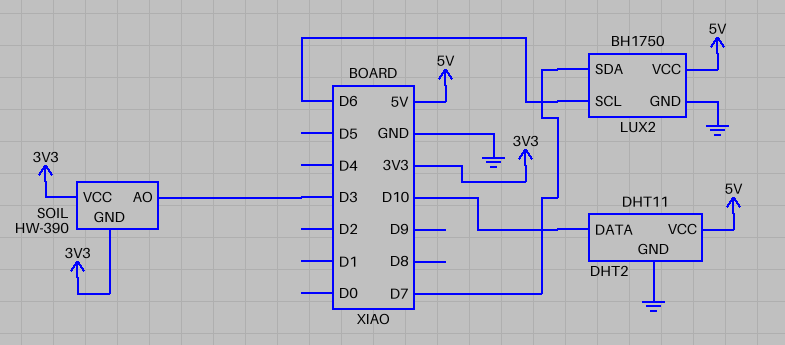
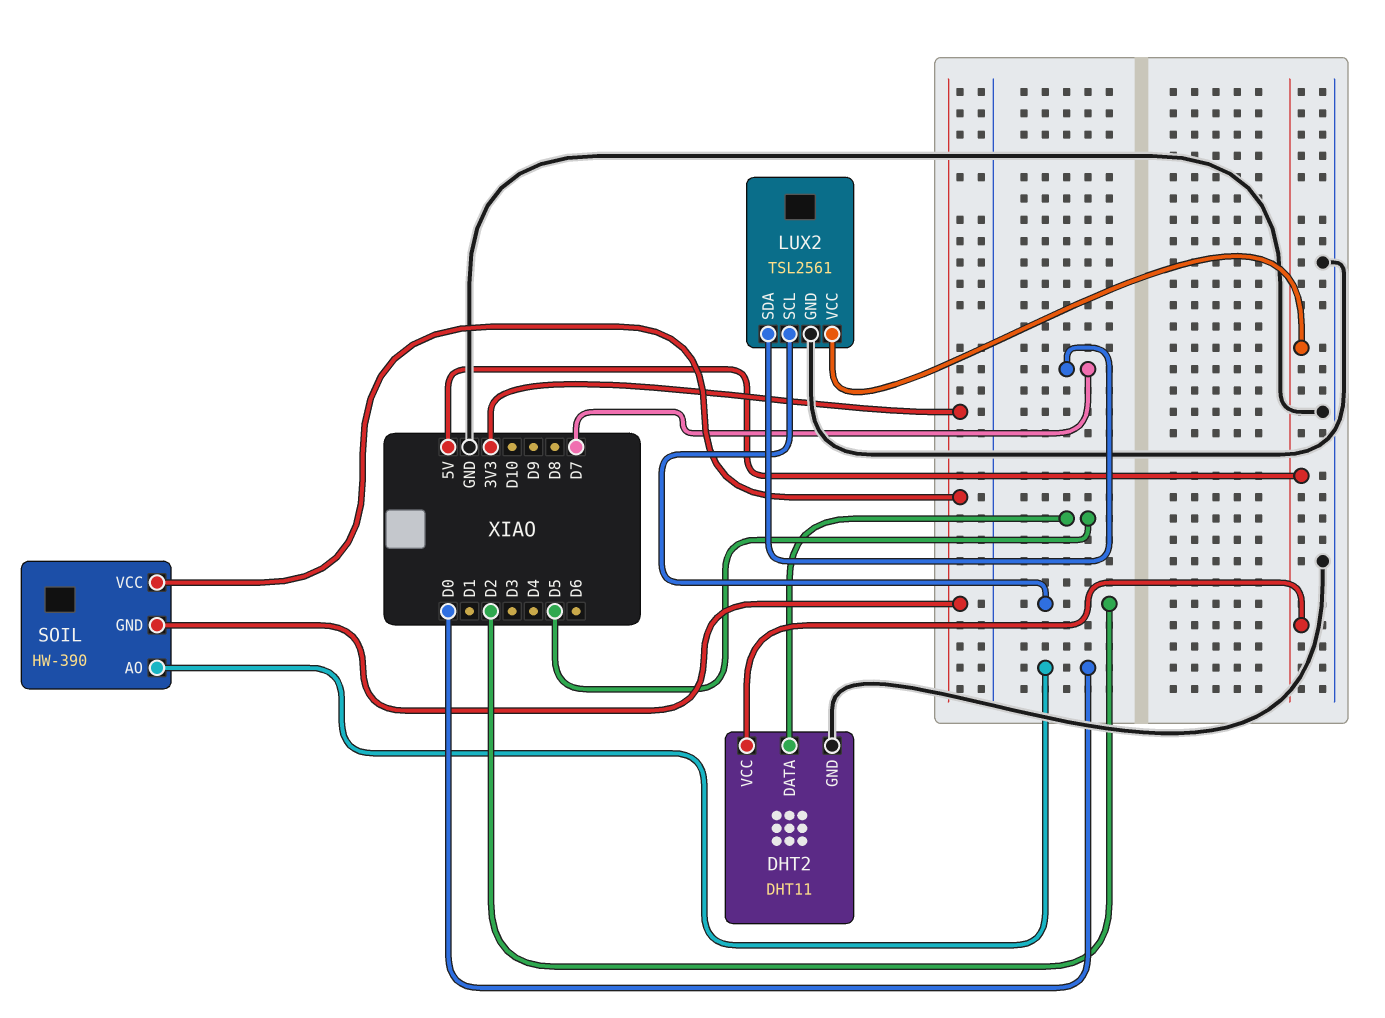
DHT2 pin DATA: D10 -> D5
LUX2: BH1750 -> TSL2561
LUX2 pin SCL: D6 -> D2
SOIL pin AO: D3 -> D0

